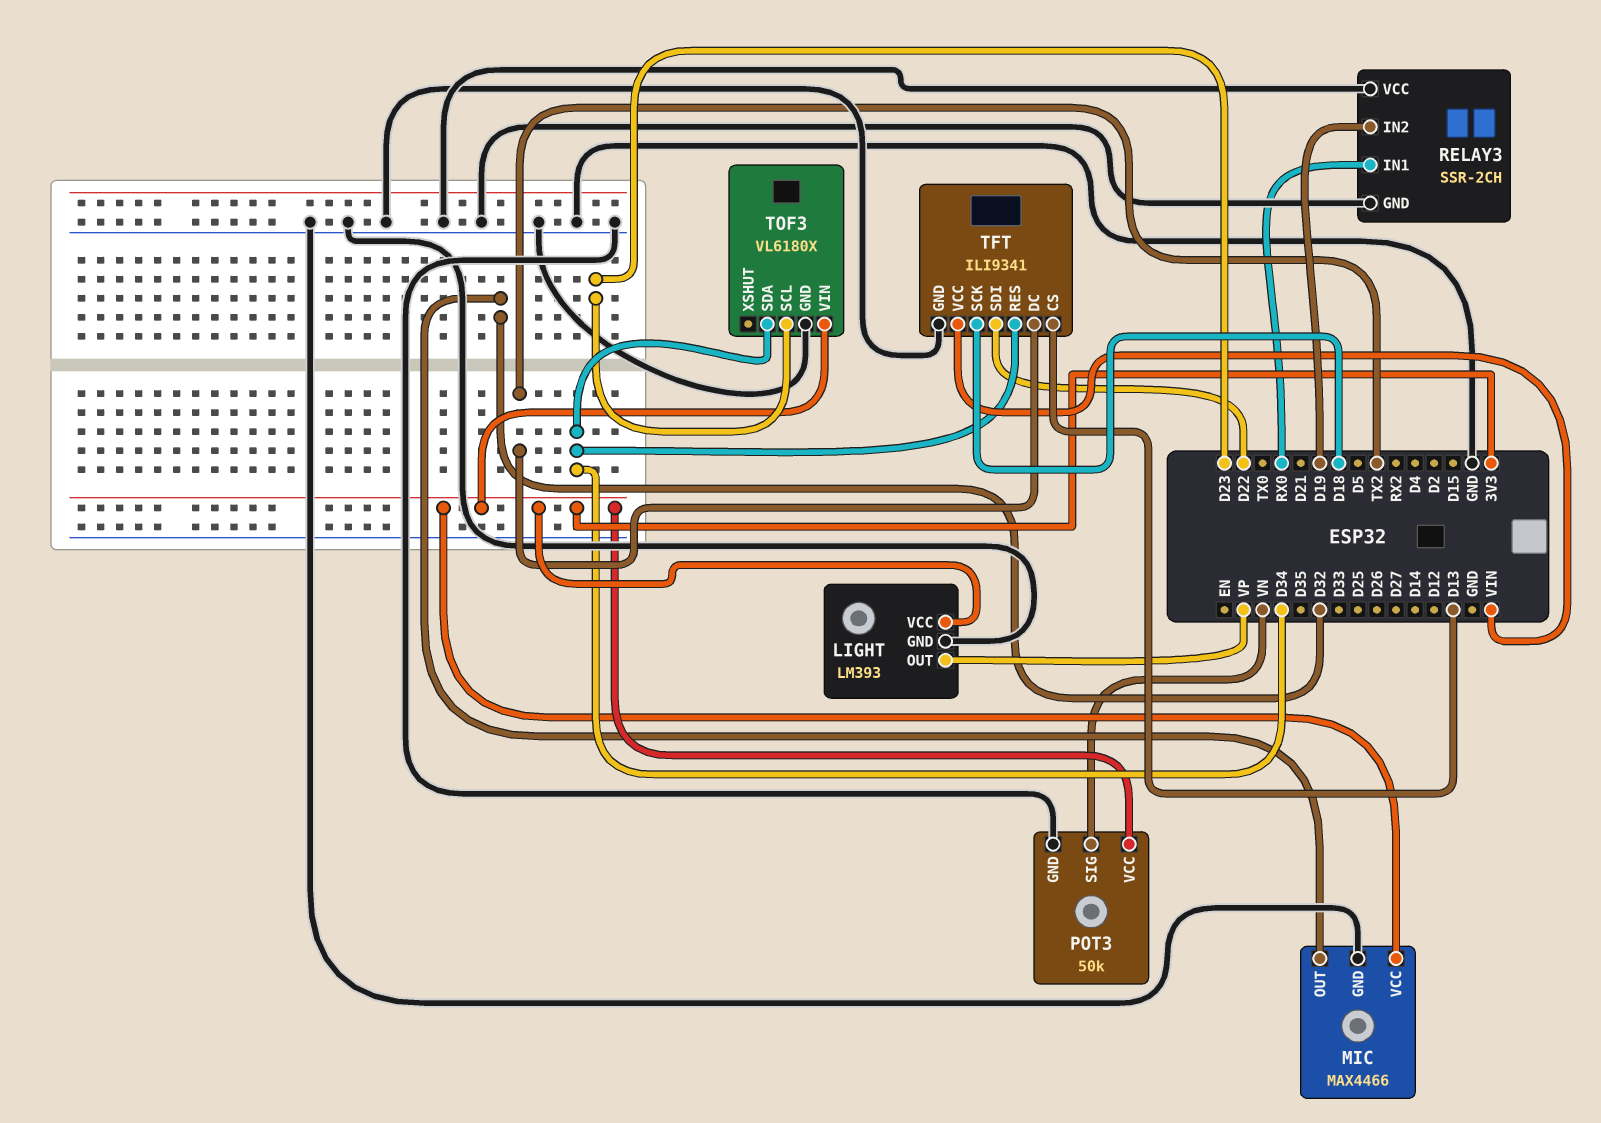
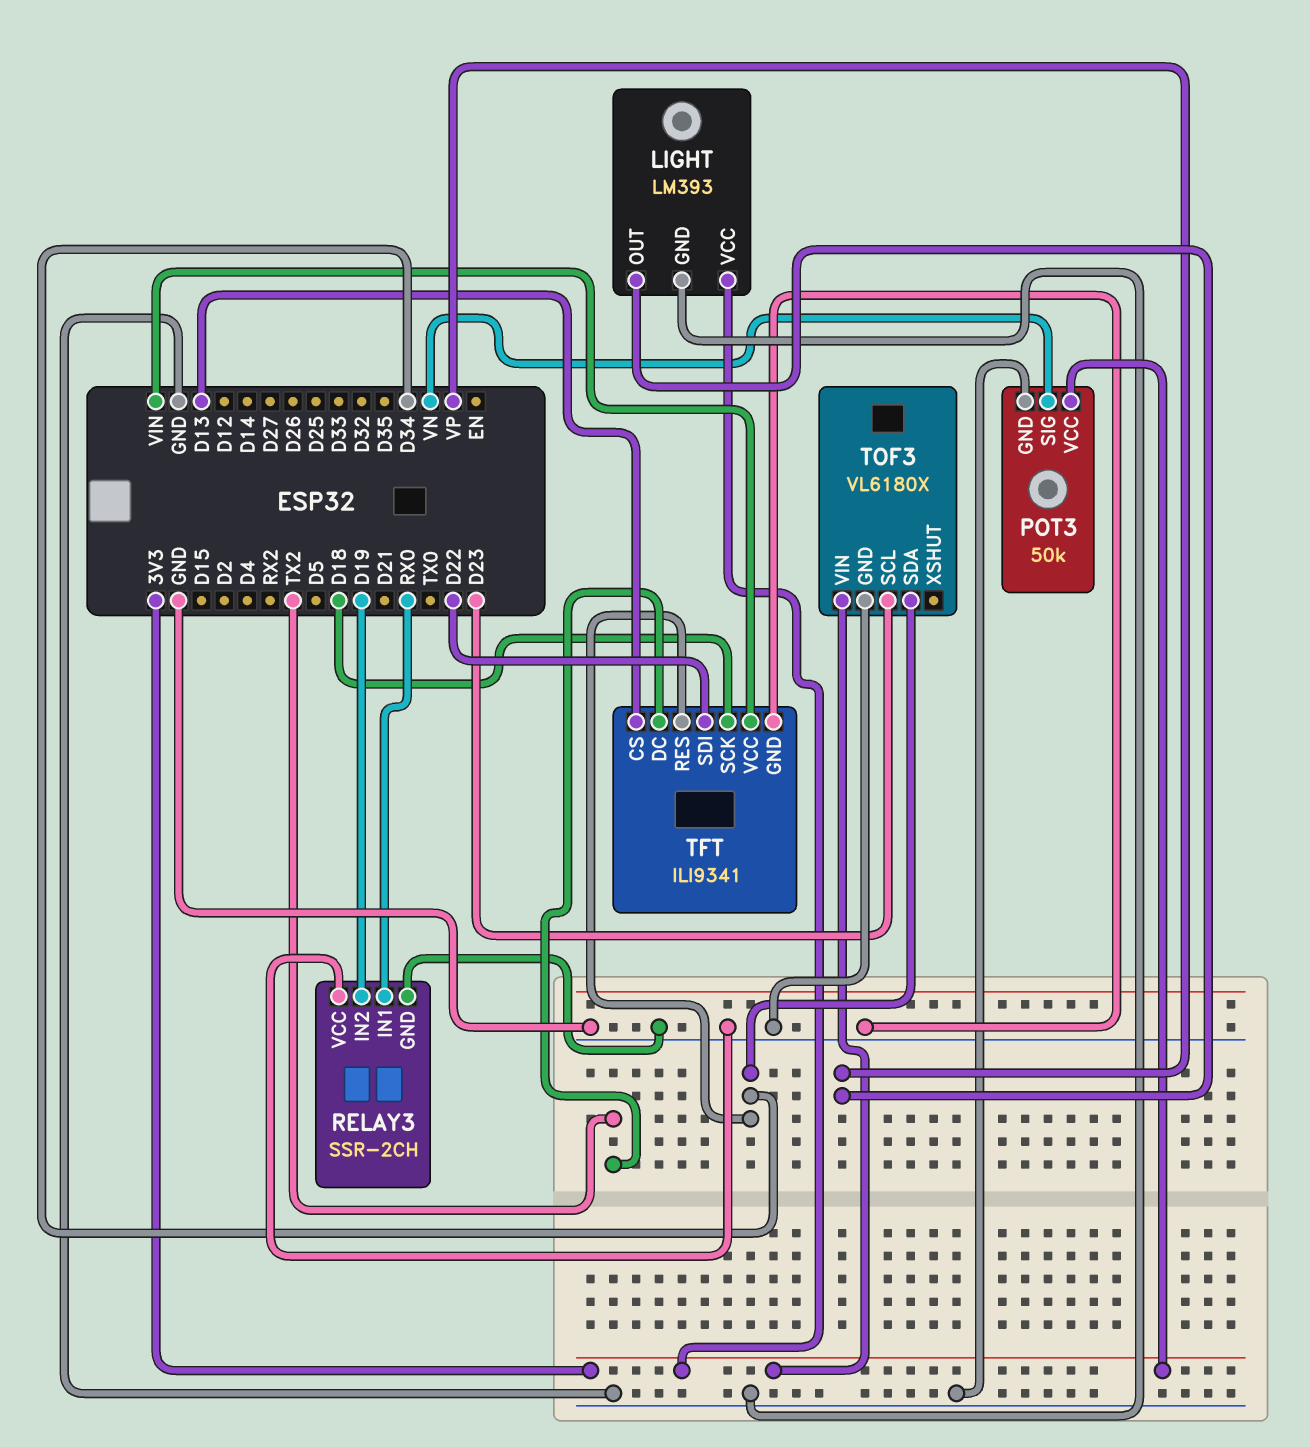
MIC: MAX4466 -> none
MIC pin GND: GND -> none
MIC pin OUT: D32 -> none
MIC pin VCC: 3V3 -> none

